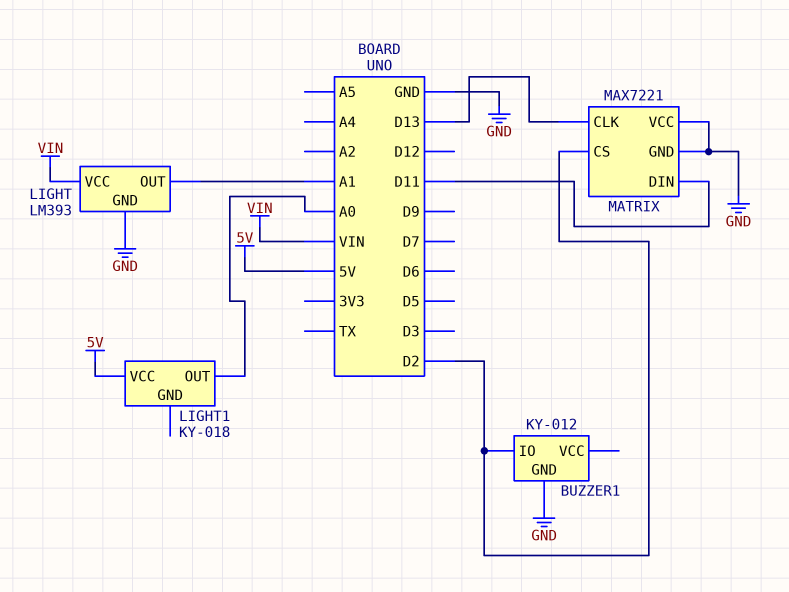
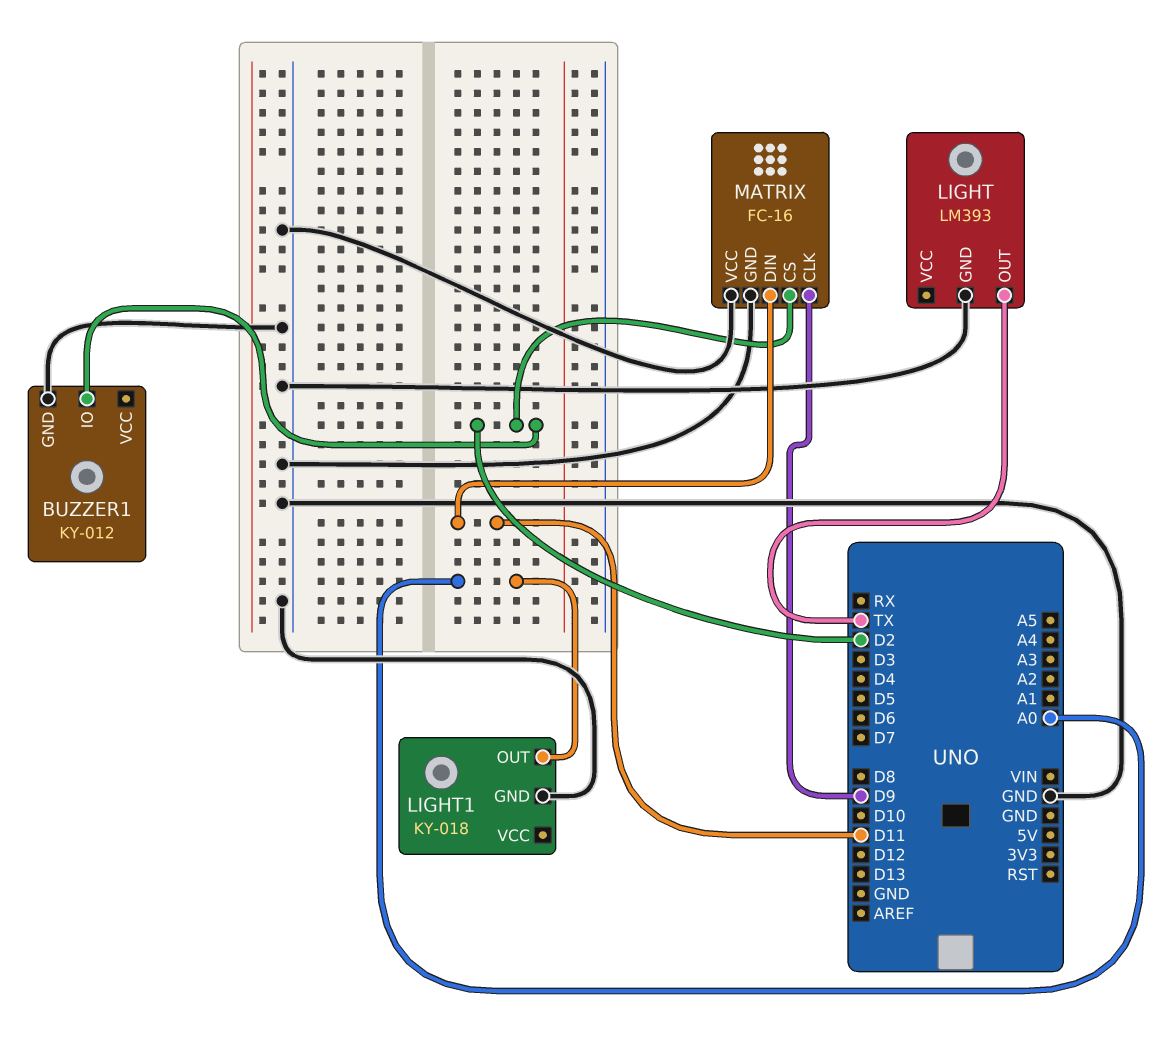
LIGHT pin OUT: A1 -> TX
LIGHT pin VCC: VIN -> none
LIGHT1 pin GND: none -> GND
LIGHT1 pin VCC: 5V -> none
MATRIX: MAX7221 -> FC-16
MATRIX pin CLK: D13 -> D9

